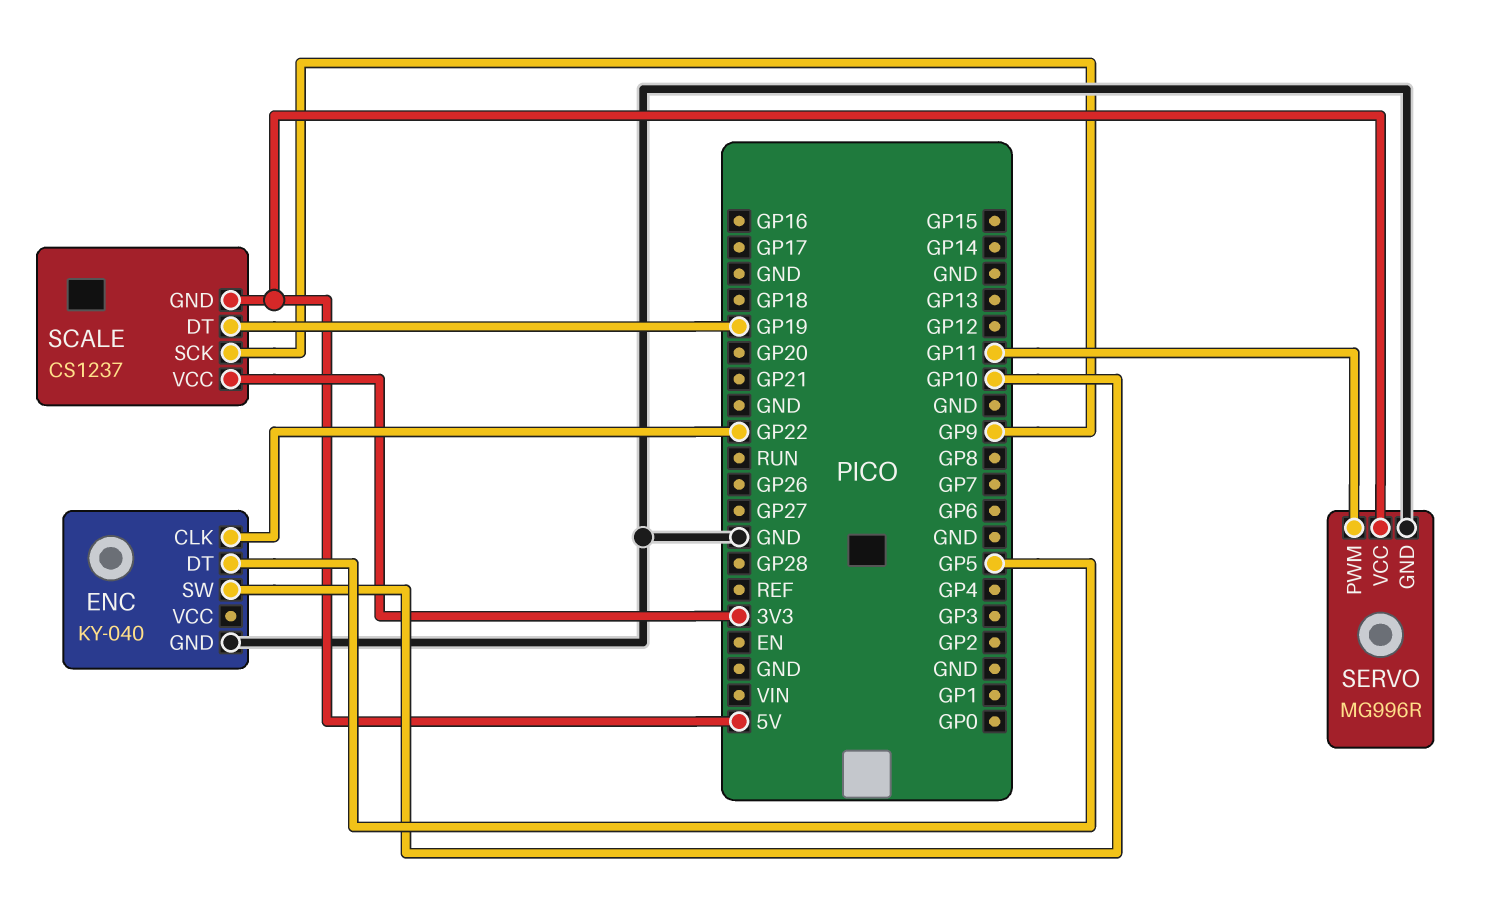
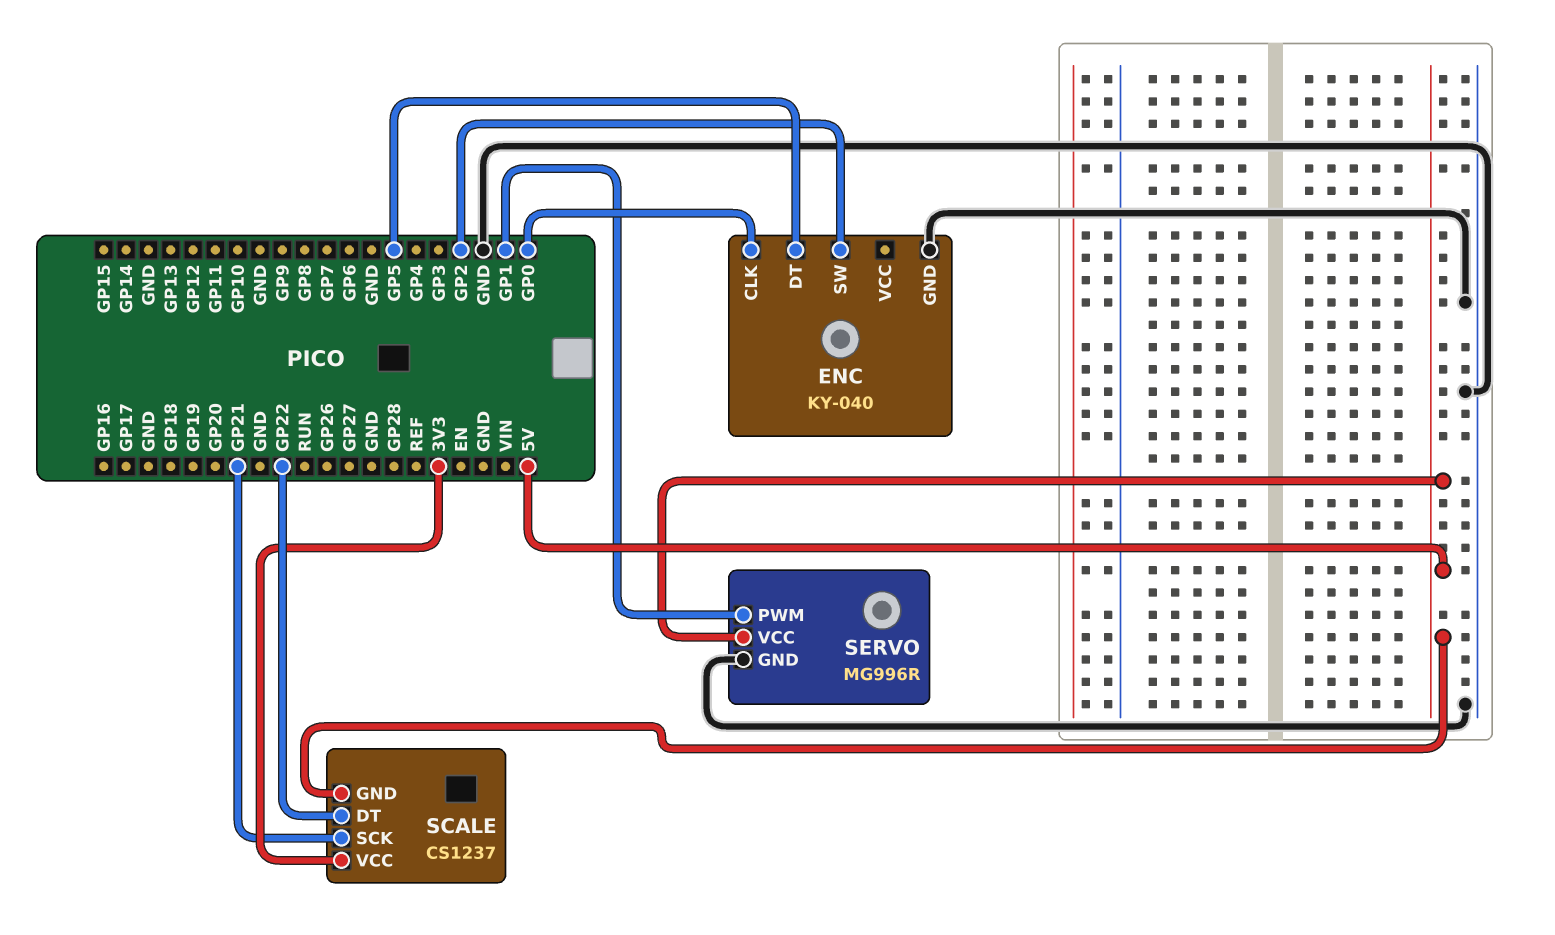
ENC pin CLK: GP22 -> GP0
ENC pin SW: GP10 -> GP2
SCALE pin DT: GP19 -> GP22
SCALE pin SCK: GP9 -> GP21
SERVO pin PWM: GP11 -> GP1

